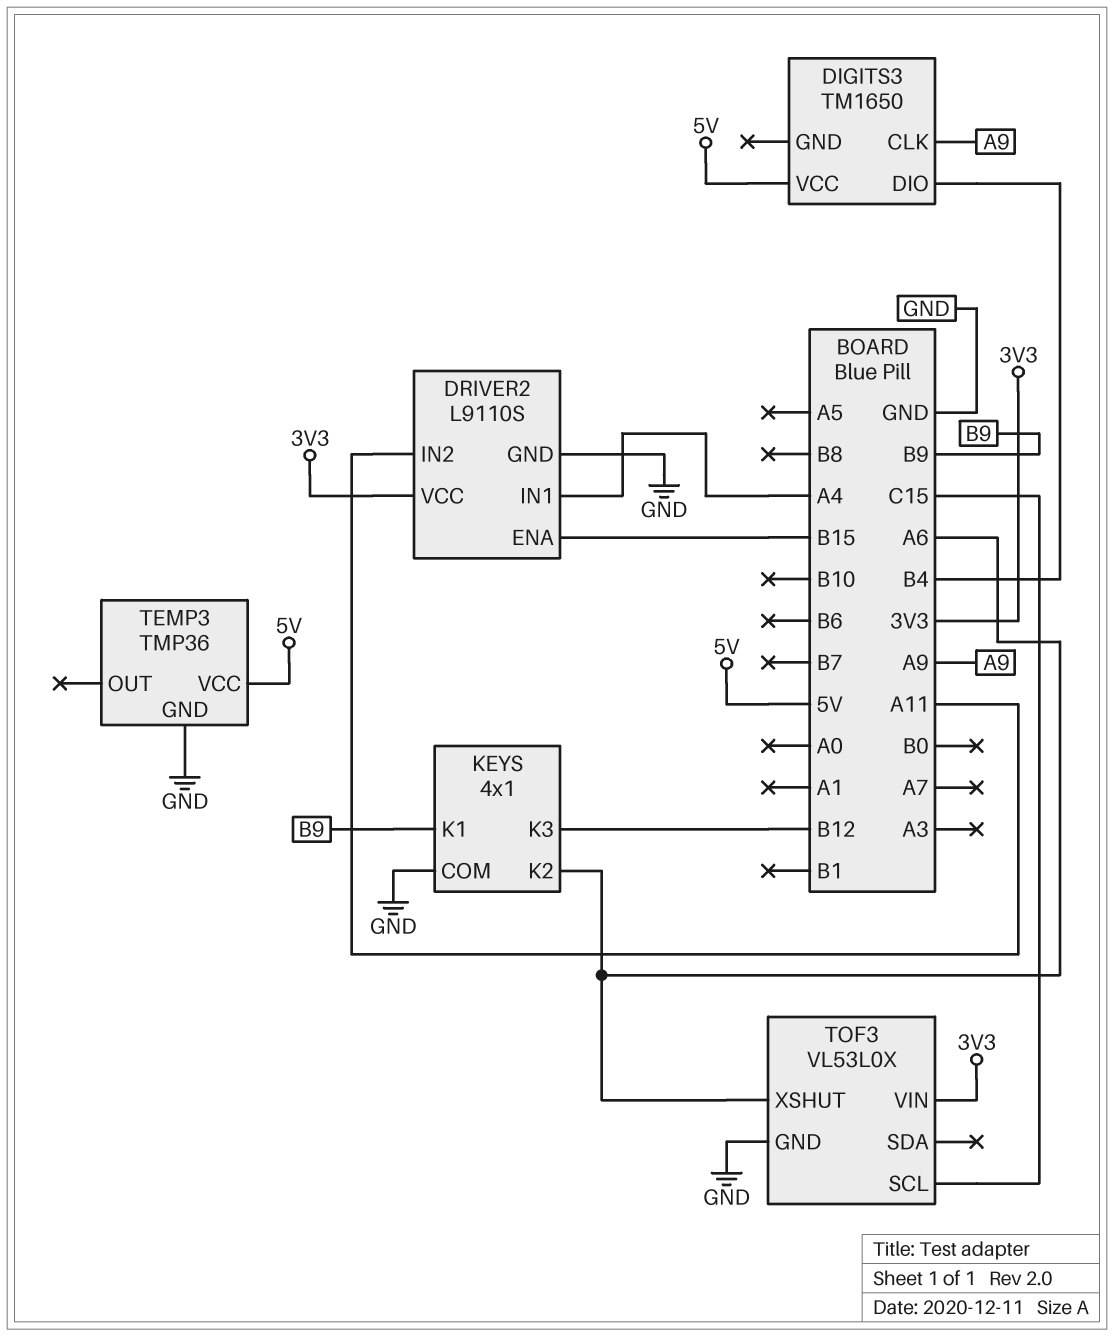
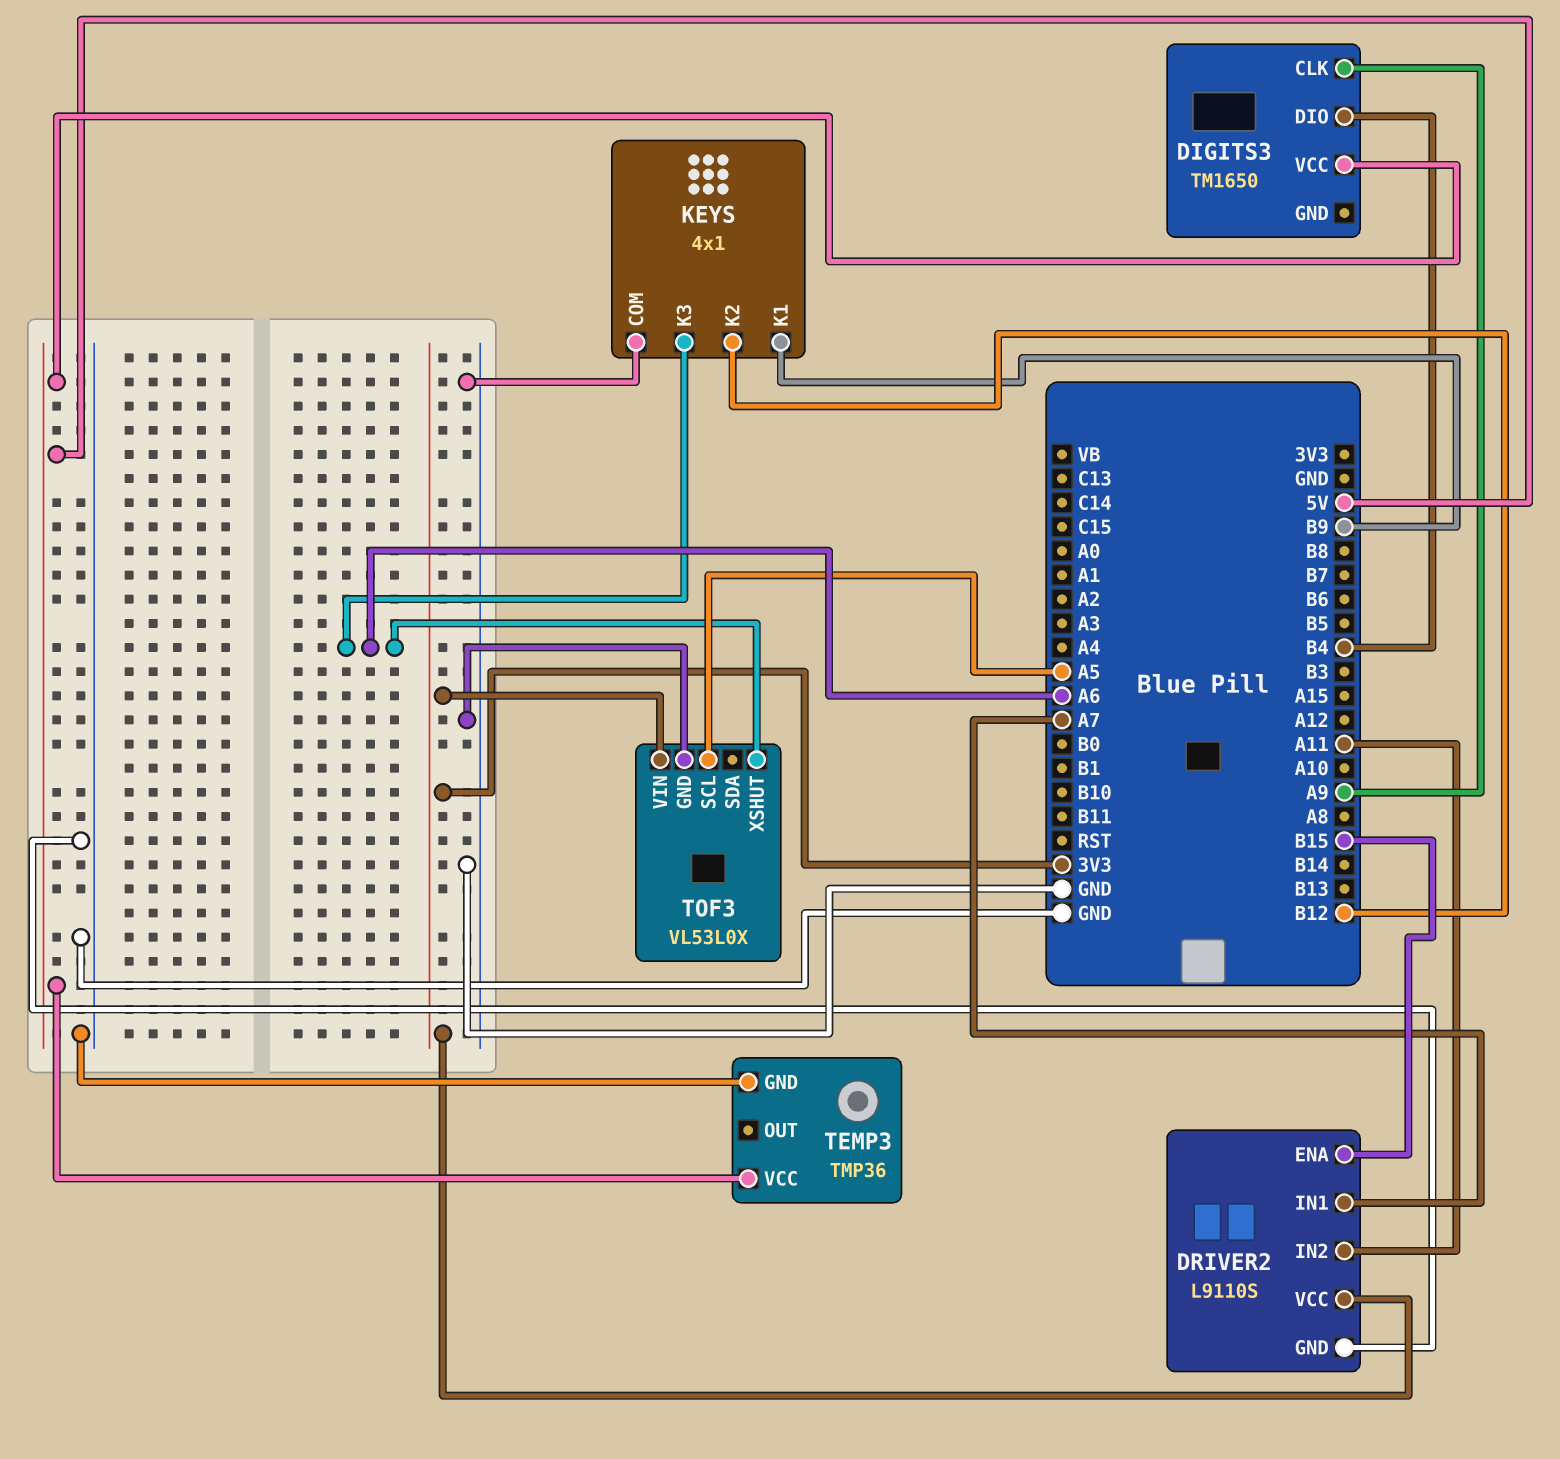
DRIVER2 pin IN1: A4 -> A7
KEYS pin K2: A6 -> B12
KEYS pin K3: B12 -> A6
TOF3 pin SCL: C15 -> A5

